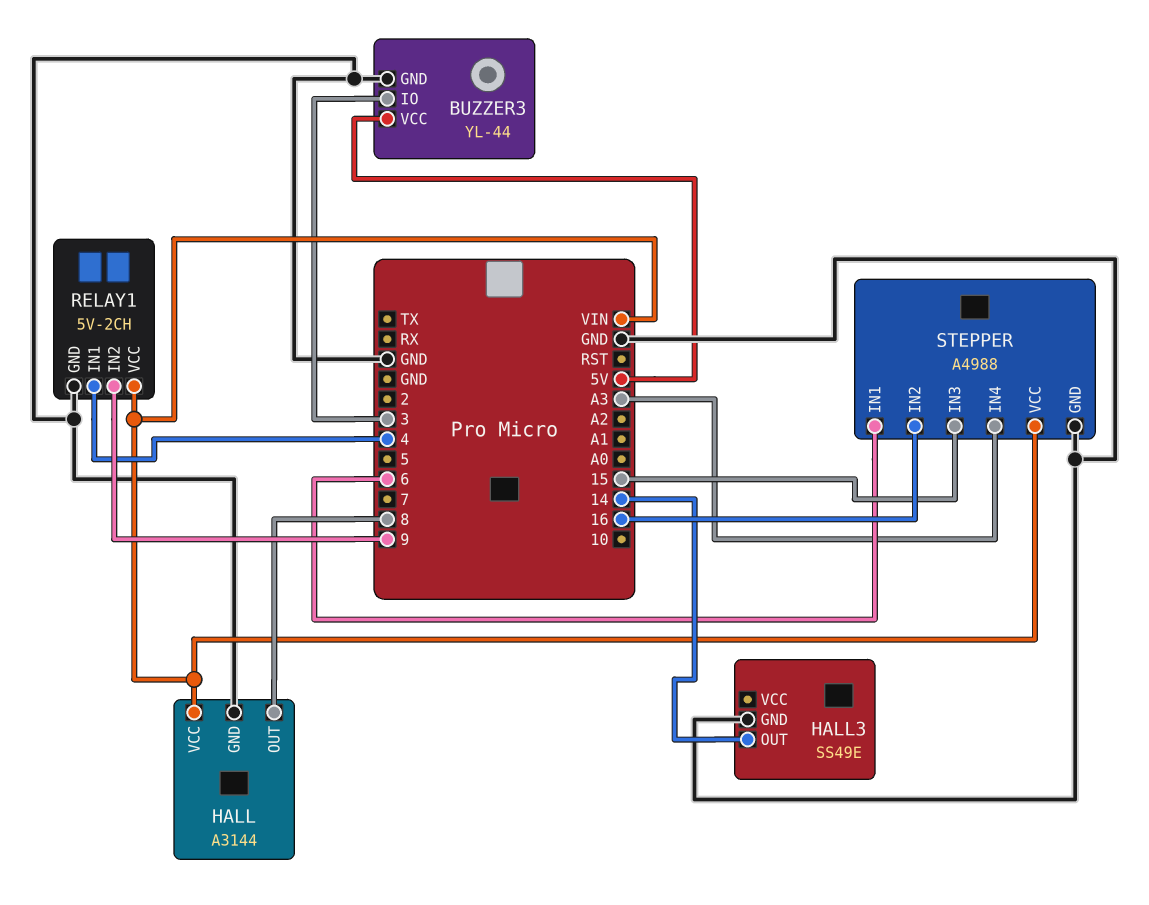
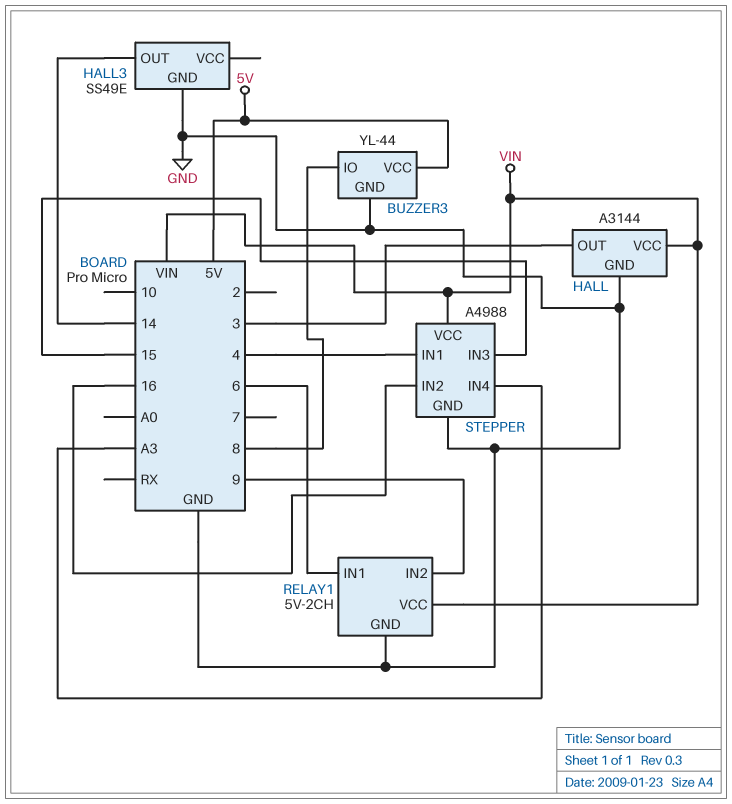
BUZZER3 pin IO: 3 -> 8
HALL pin OUT: 8 -> 3
RELAY1 pin IN1: 4 -> 6
STEPPER pin IN1: 6 -> 4

